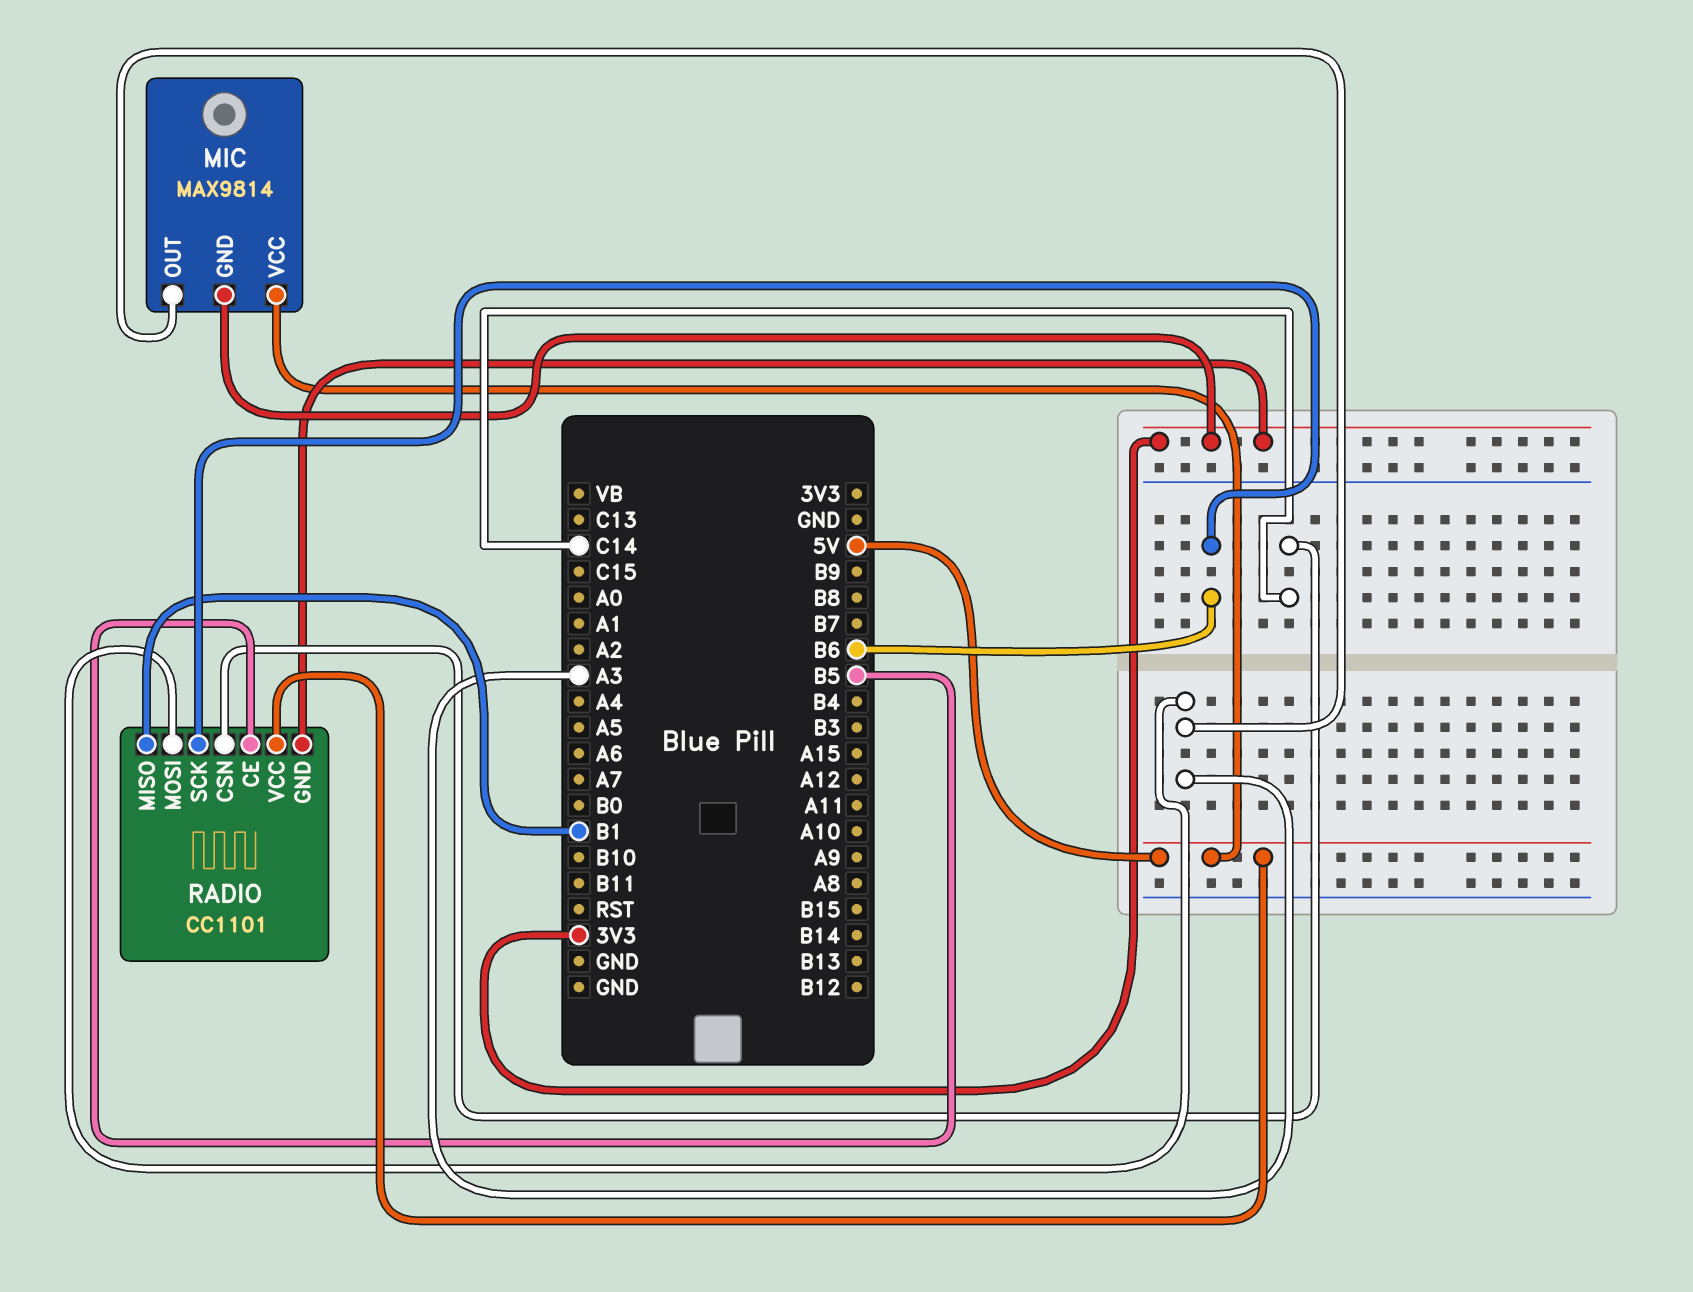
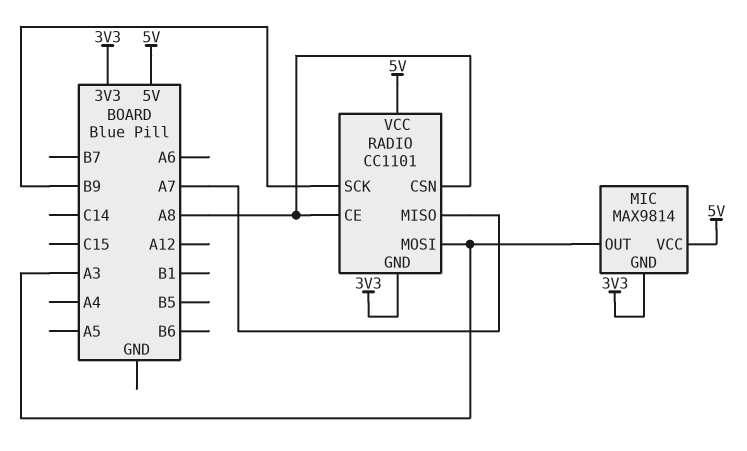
RADIO pin CE: B5 -> A8
RADIO pin CSN: C14 -> A8
RADIO pin MISO: B1 -> A7
RADIO pin SCK: B6 -> B9

